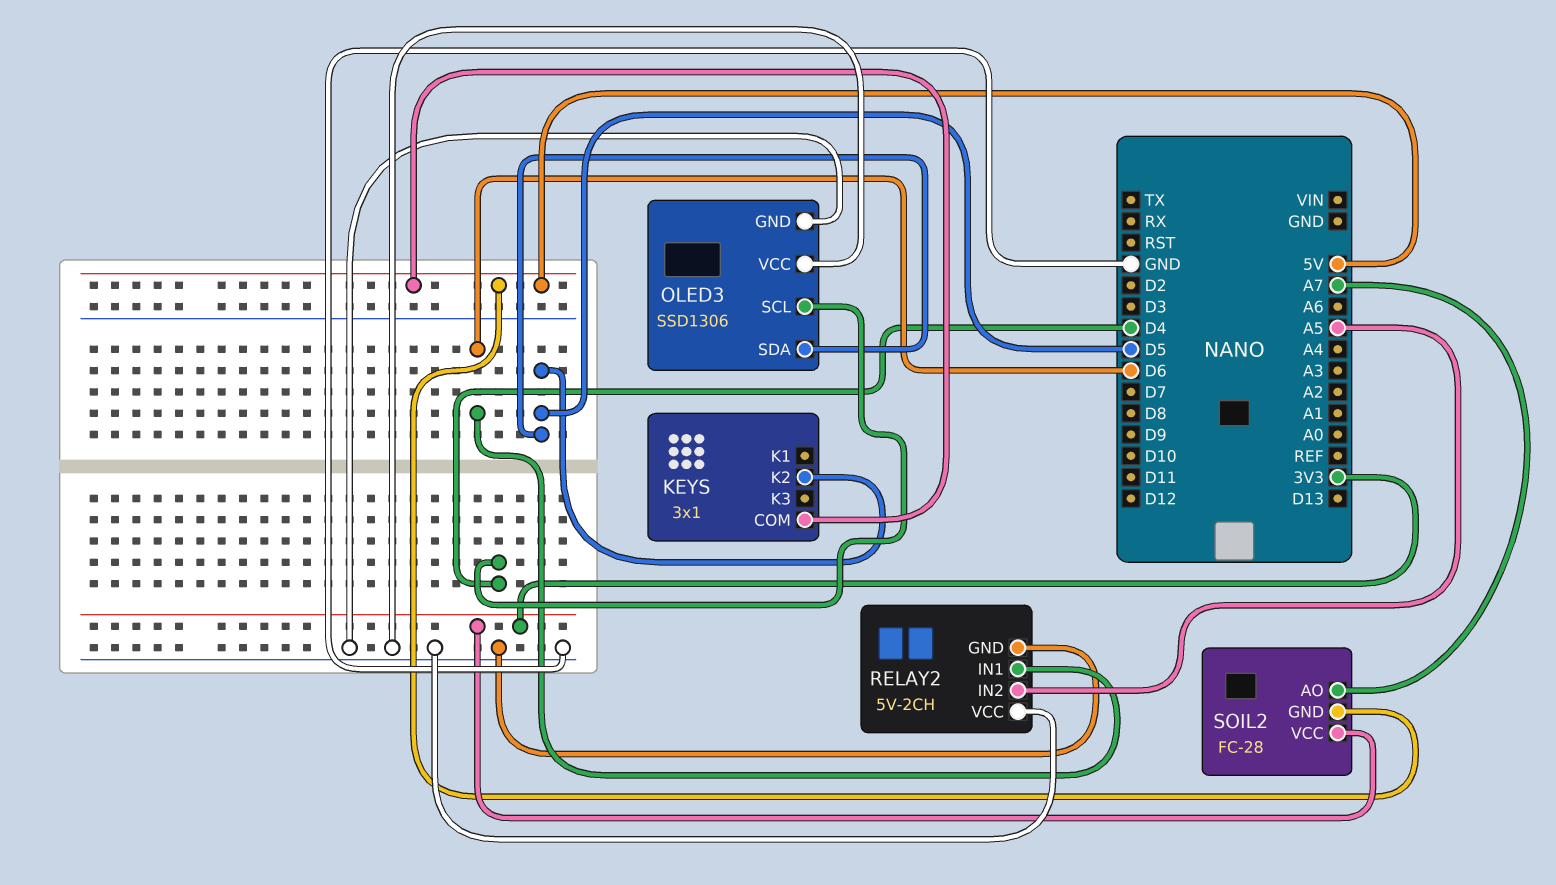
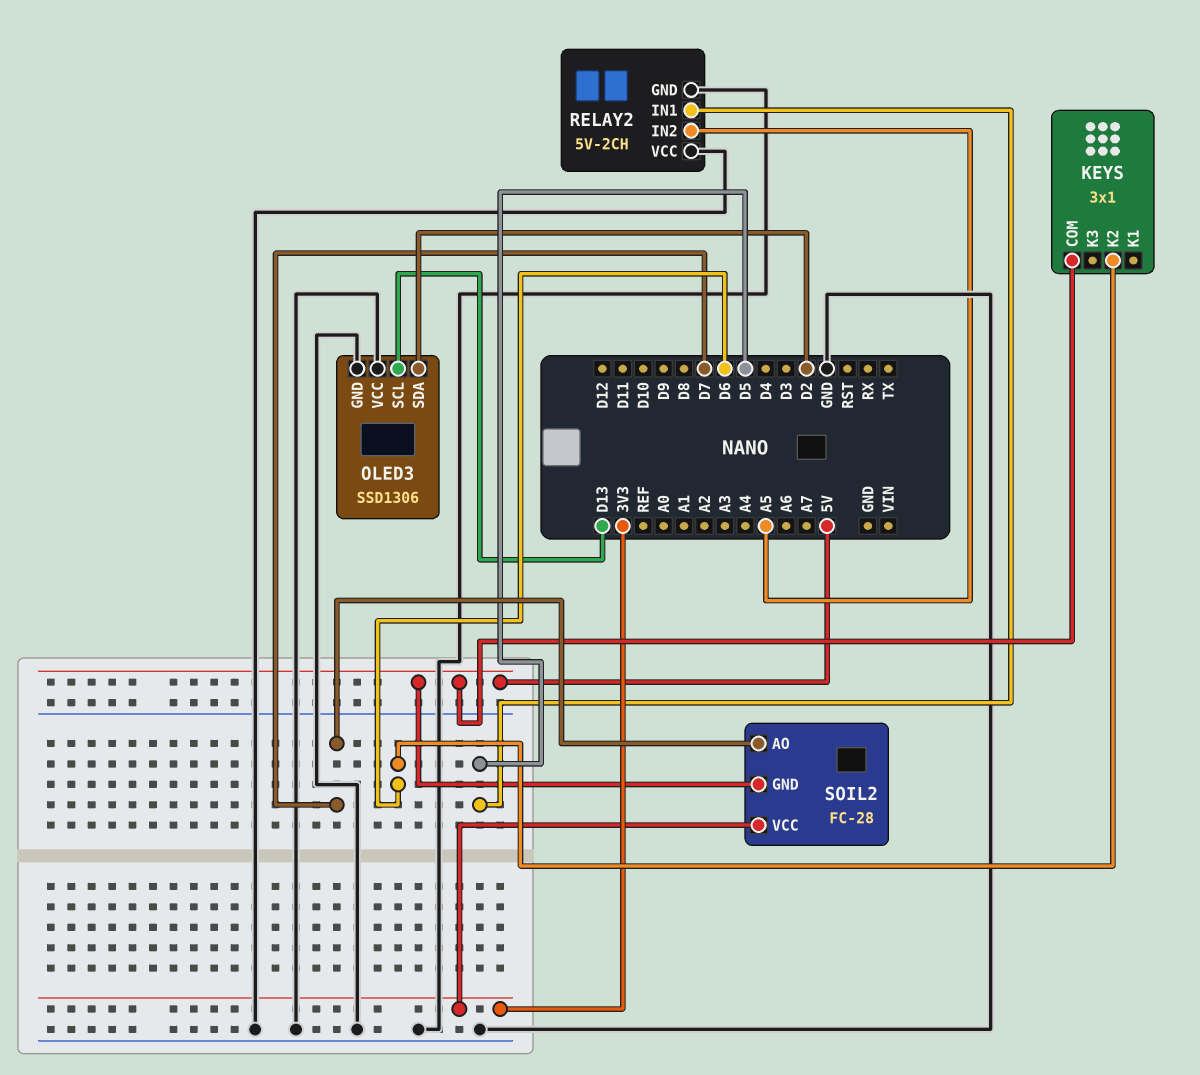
KEYS pin K2: D5 -> D6
OLED3 pin SCL: D4 -> D13
OLED3 pin SDA: D5 -> D2
RELAY2 pin IN1: D6 -> D5
SOIL2 pin AO: A7 -> D7

